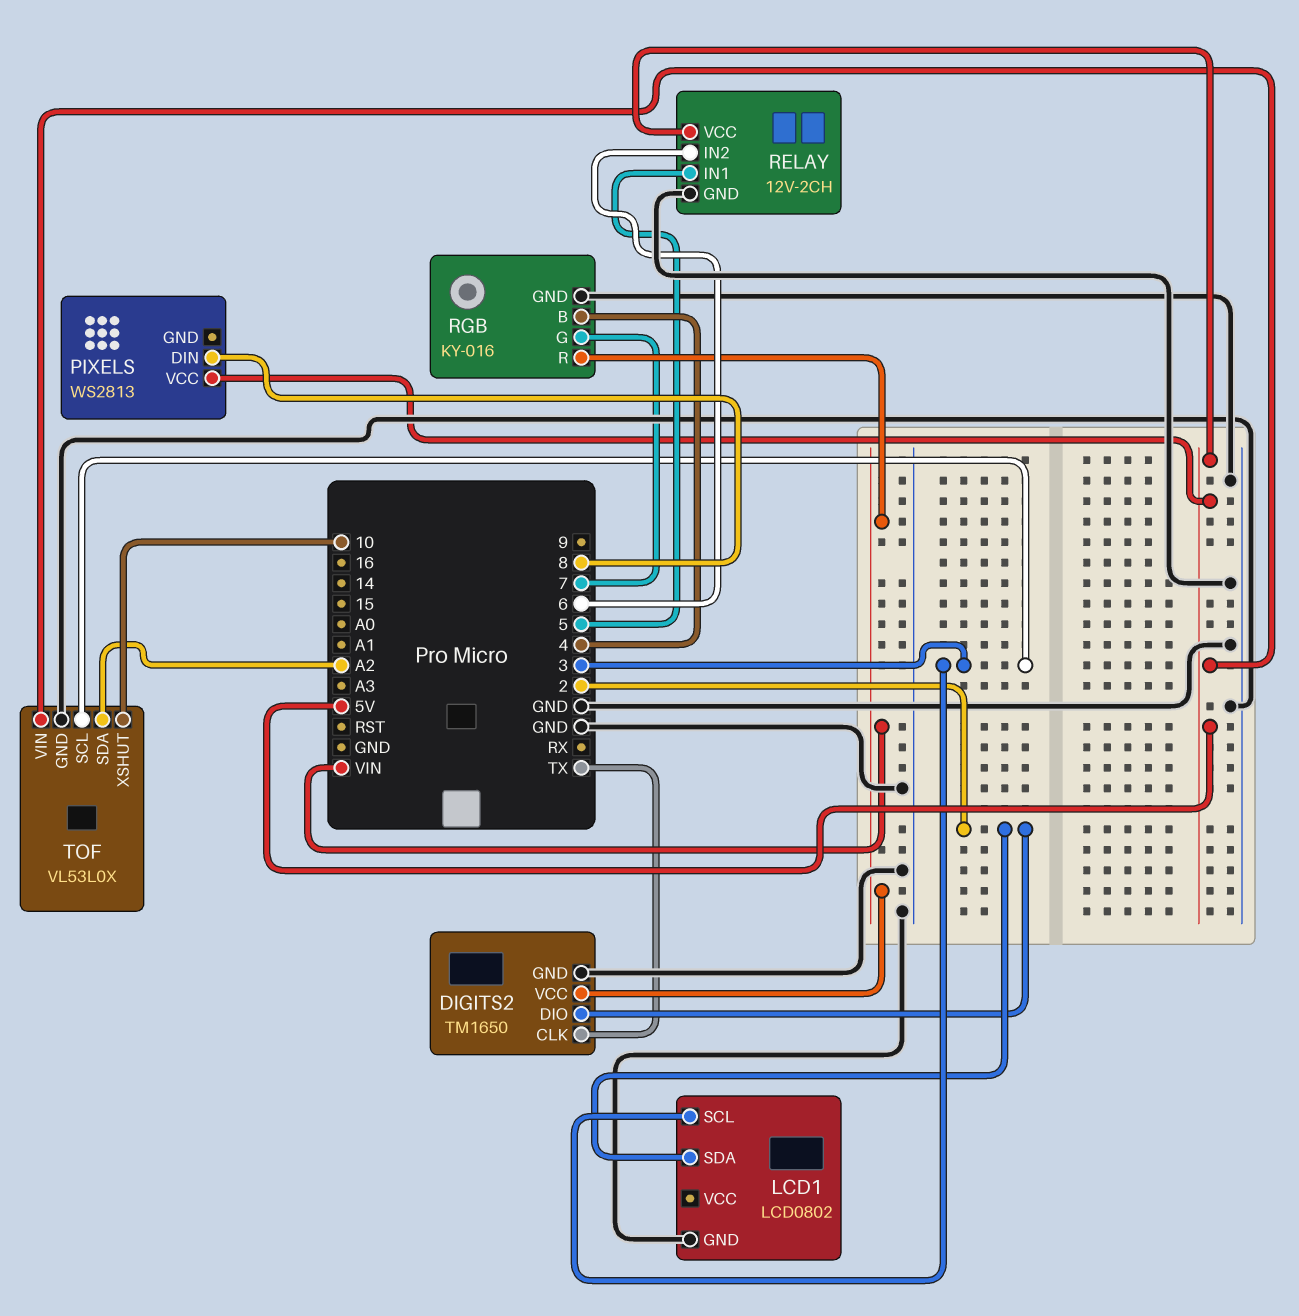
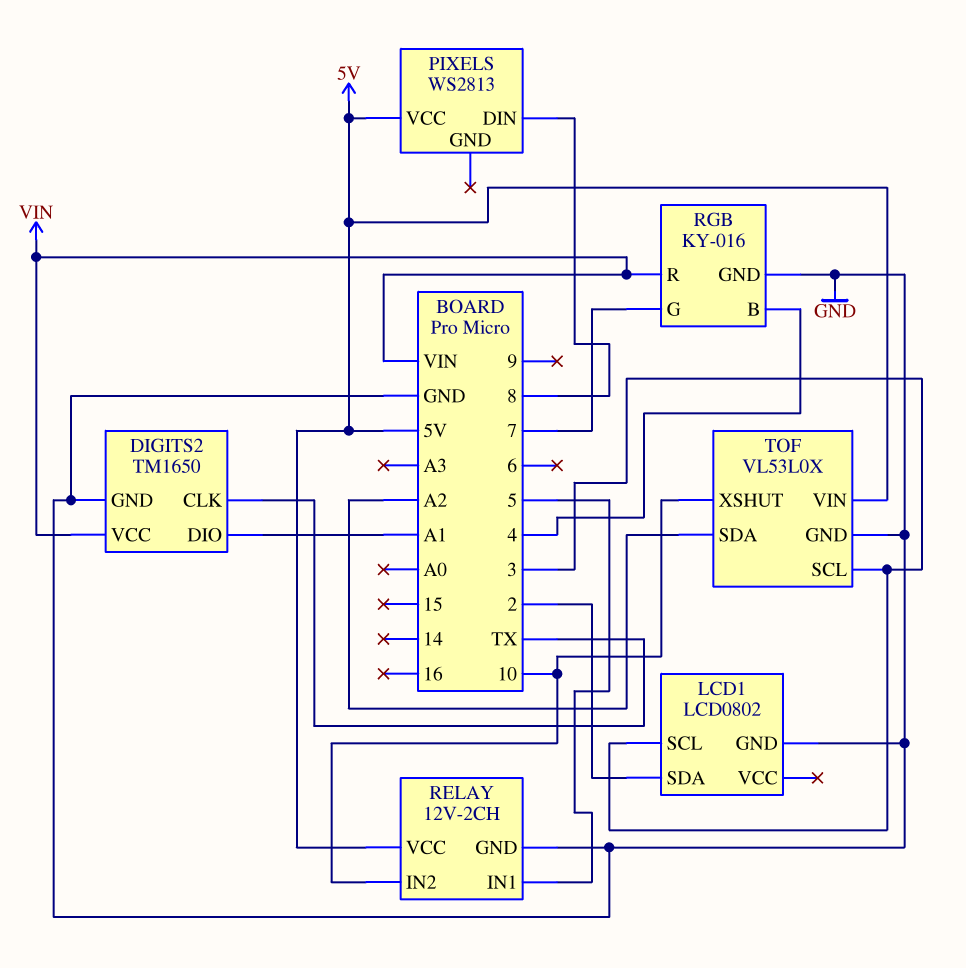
DIGITS2 pin DIO: 2 -> A1
RELAY pin IN2: 6 -> 10

